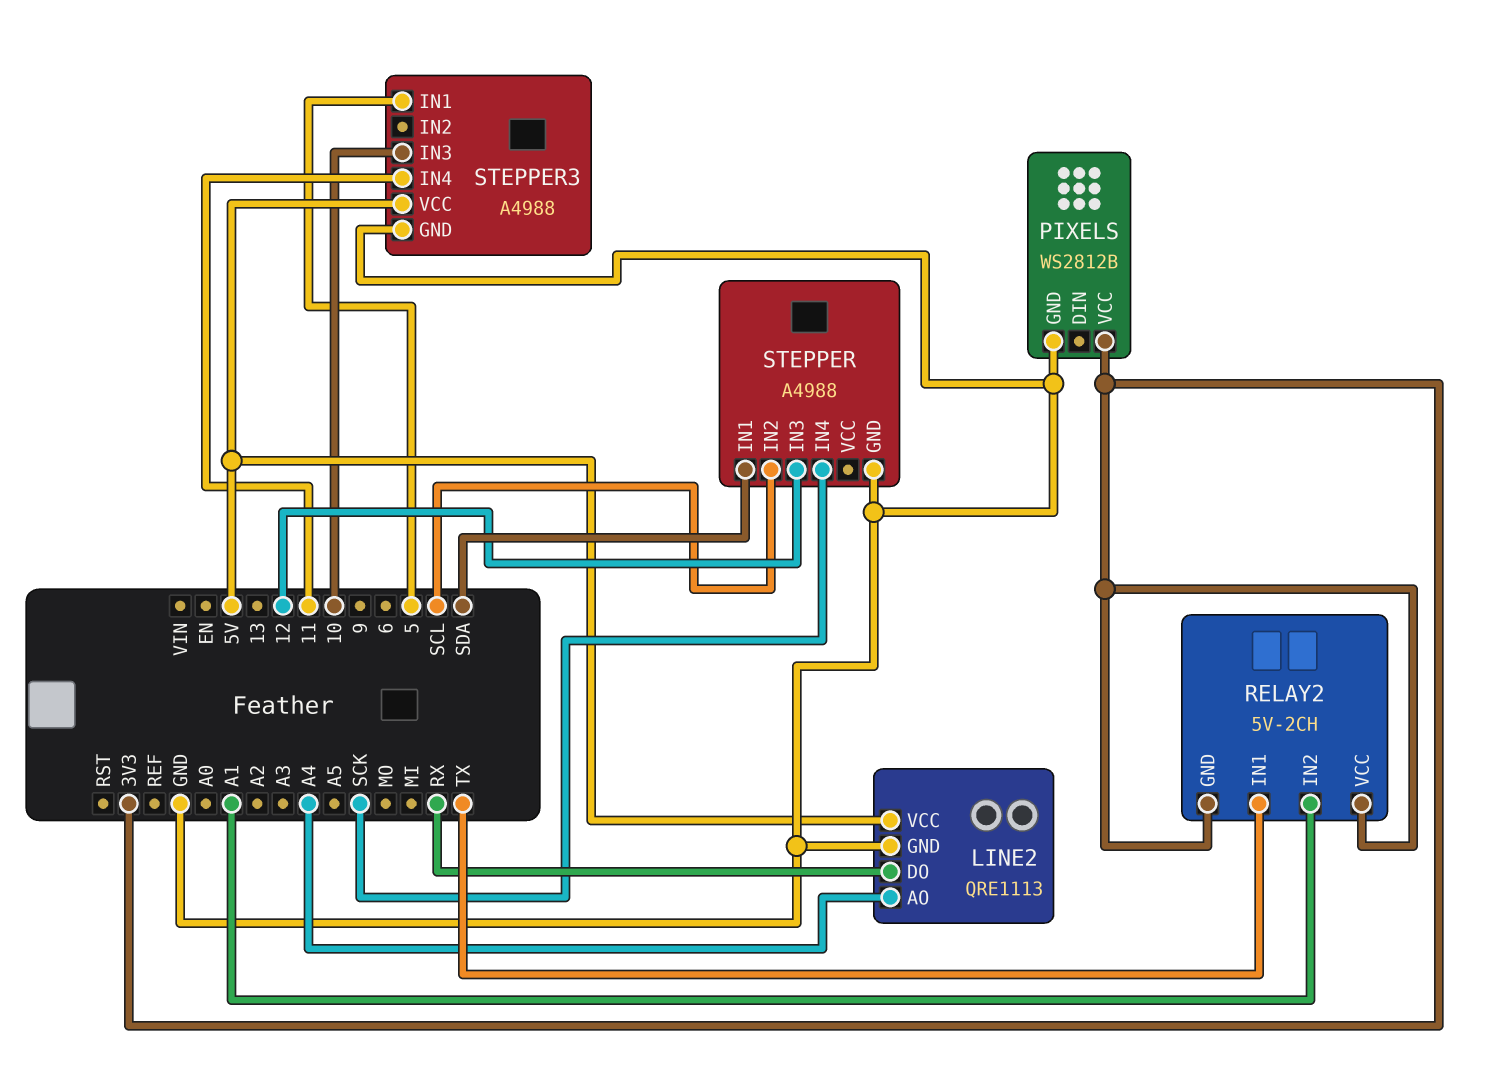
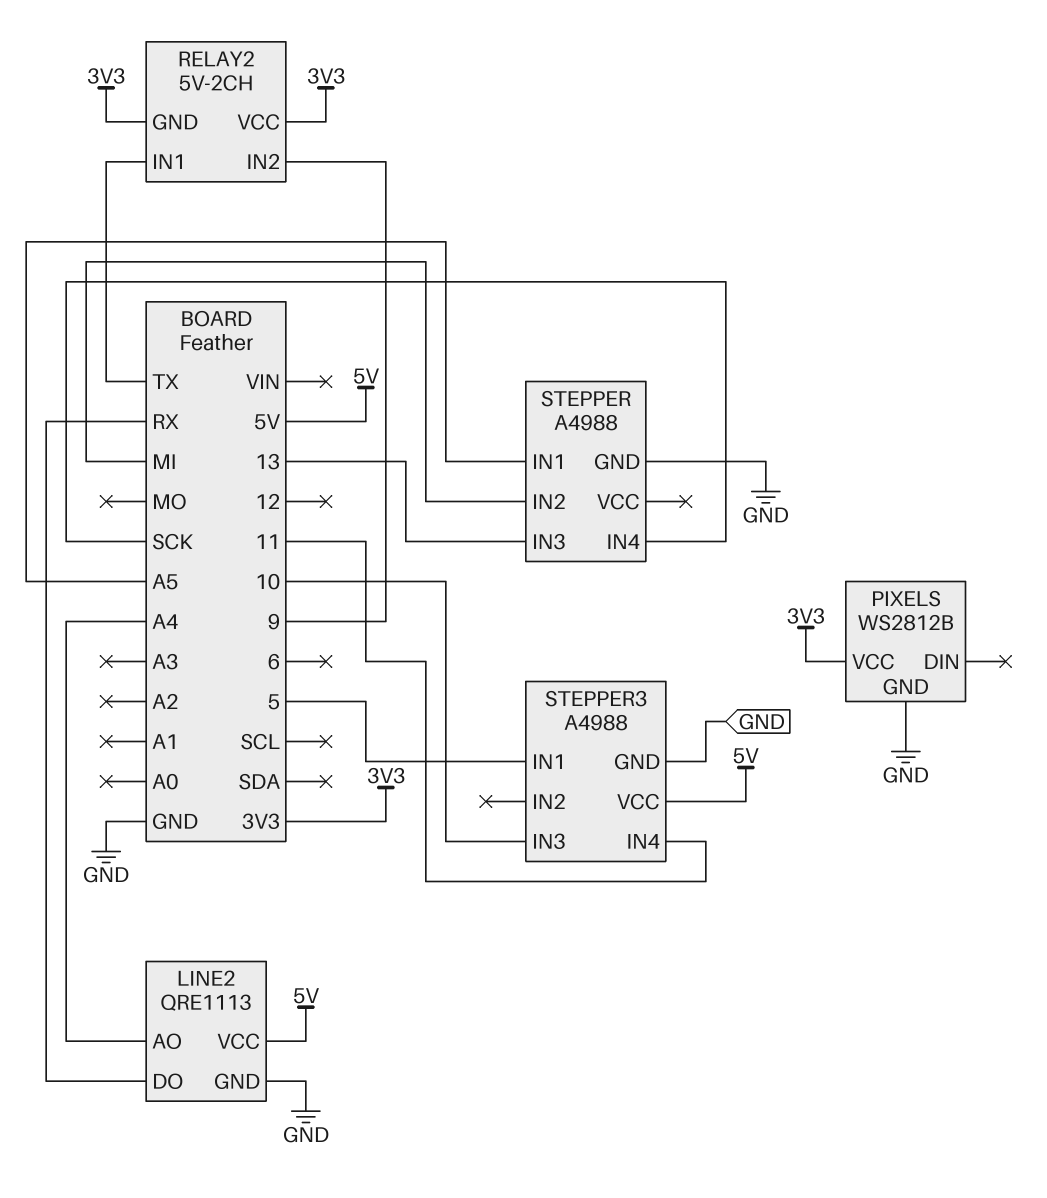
RELAY2 pin IN2: A1 -> 9
STEPPER pin IN1: SDA -> A5
STEPPER pin IN2: SCL -> MI
STEPPER pin IN3: 12 -> 13

